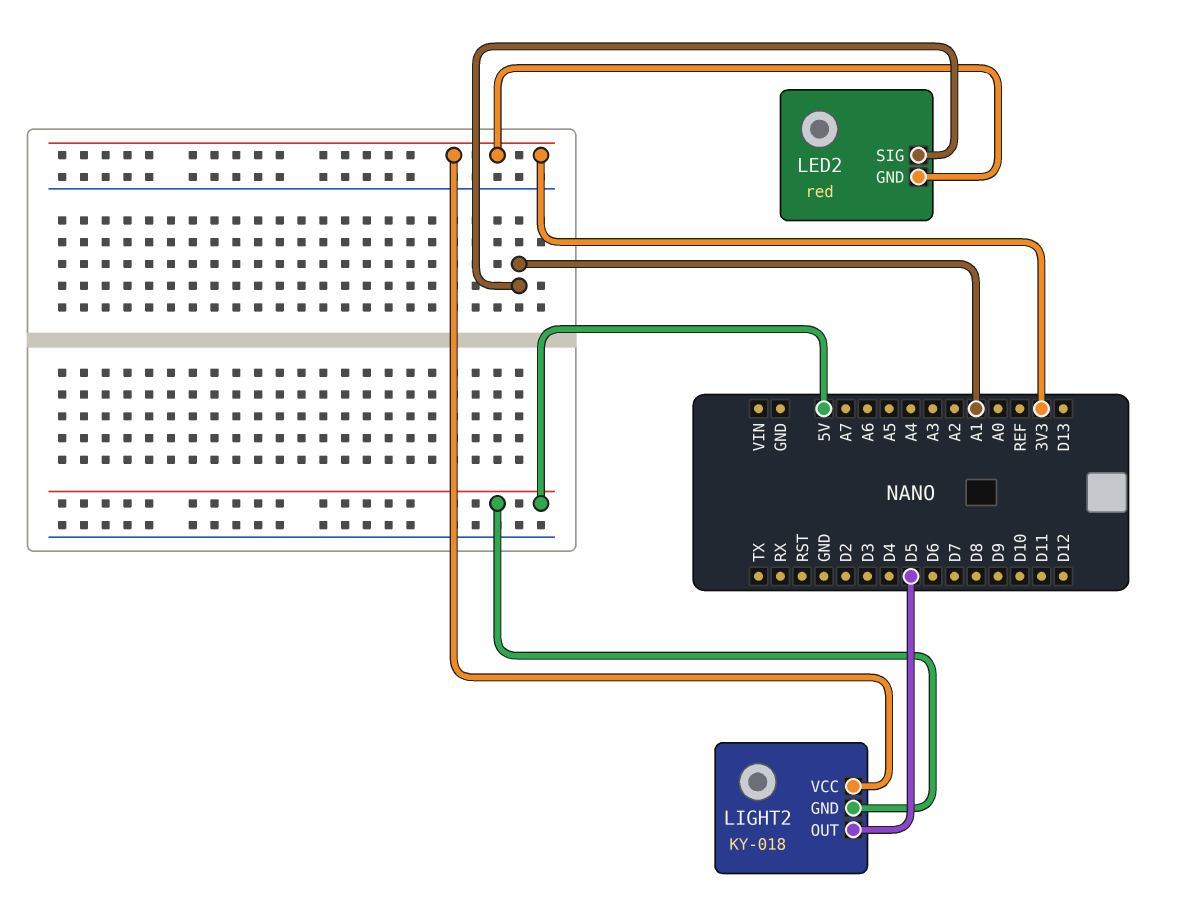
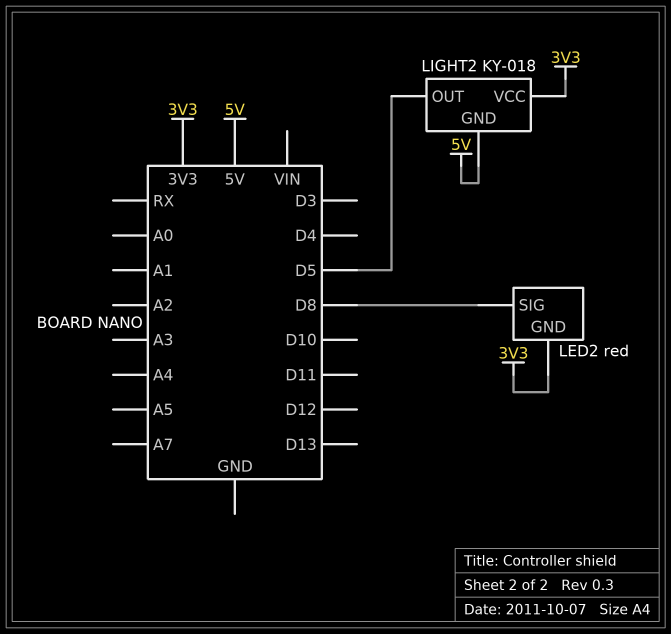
LED2 pin SIG: A1 -> D8

